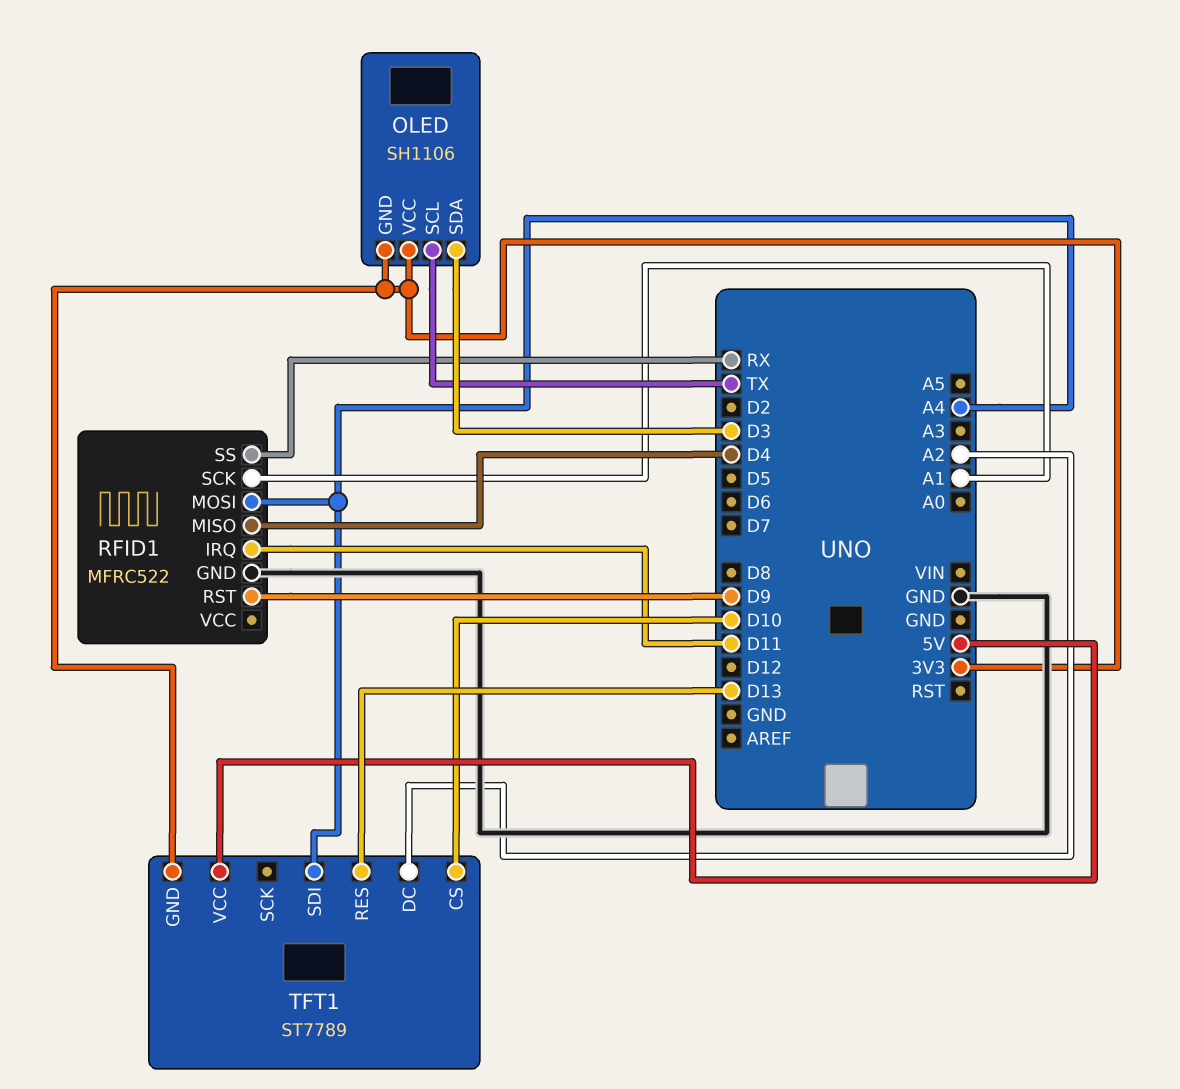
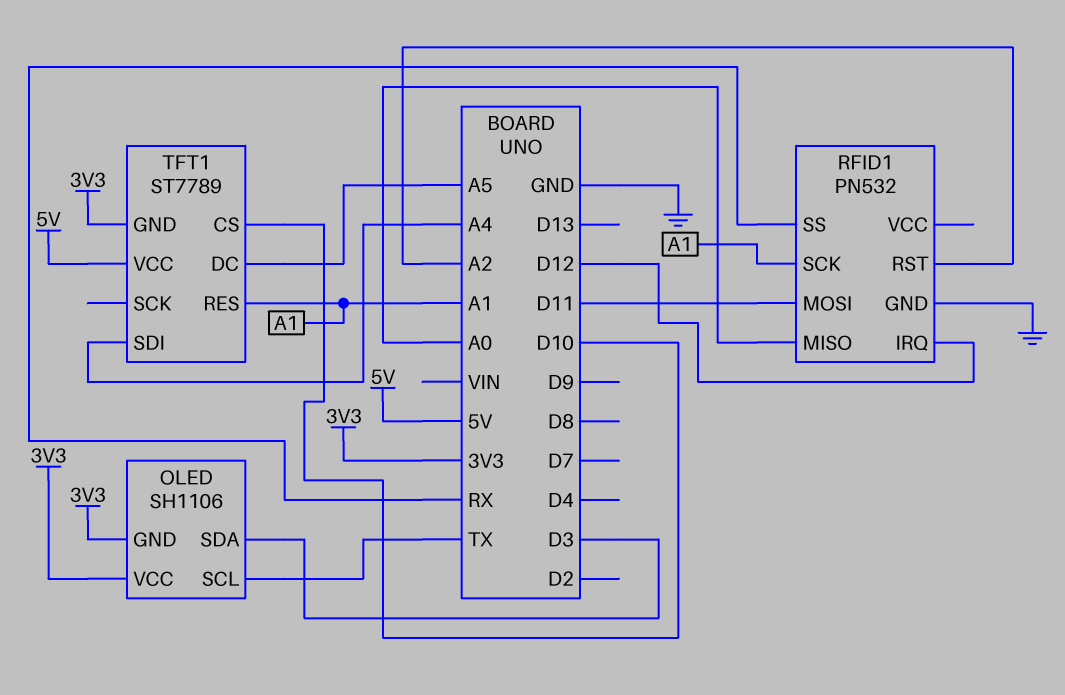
RFID1: MFRC522 -> PN532
RFID1 pin IRQ: D11 -> D12
RFID1 pin MISO: D4 -> A0
RFID1 pin MOSI: A4 -> D11
RFID1 pin RST: D9 -> A2
TFT1 pin DC: A2 -> A5
TFT1 pin RES: D13 -> A1

